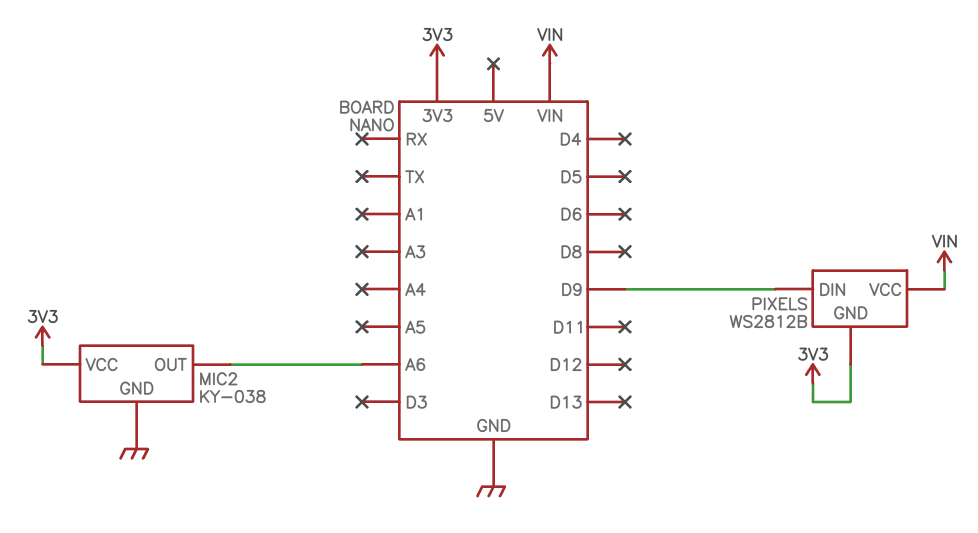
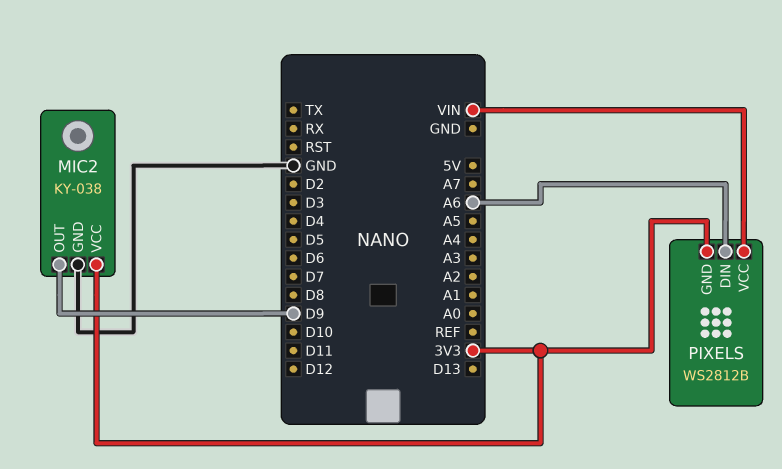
MIC2 pin OUT: A6 -> D9
PIXELS pin DIN: D9 -> A6

